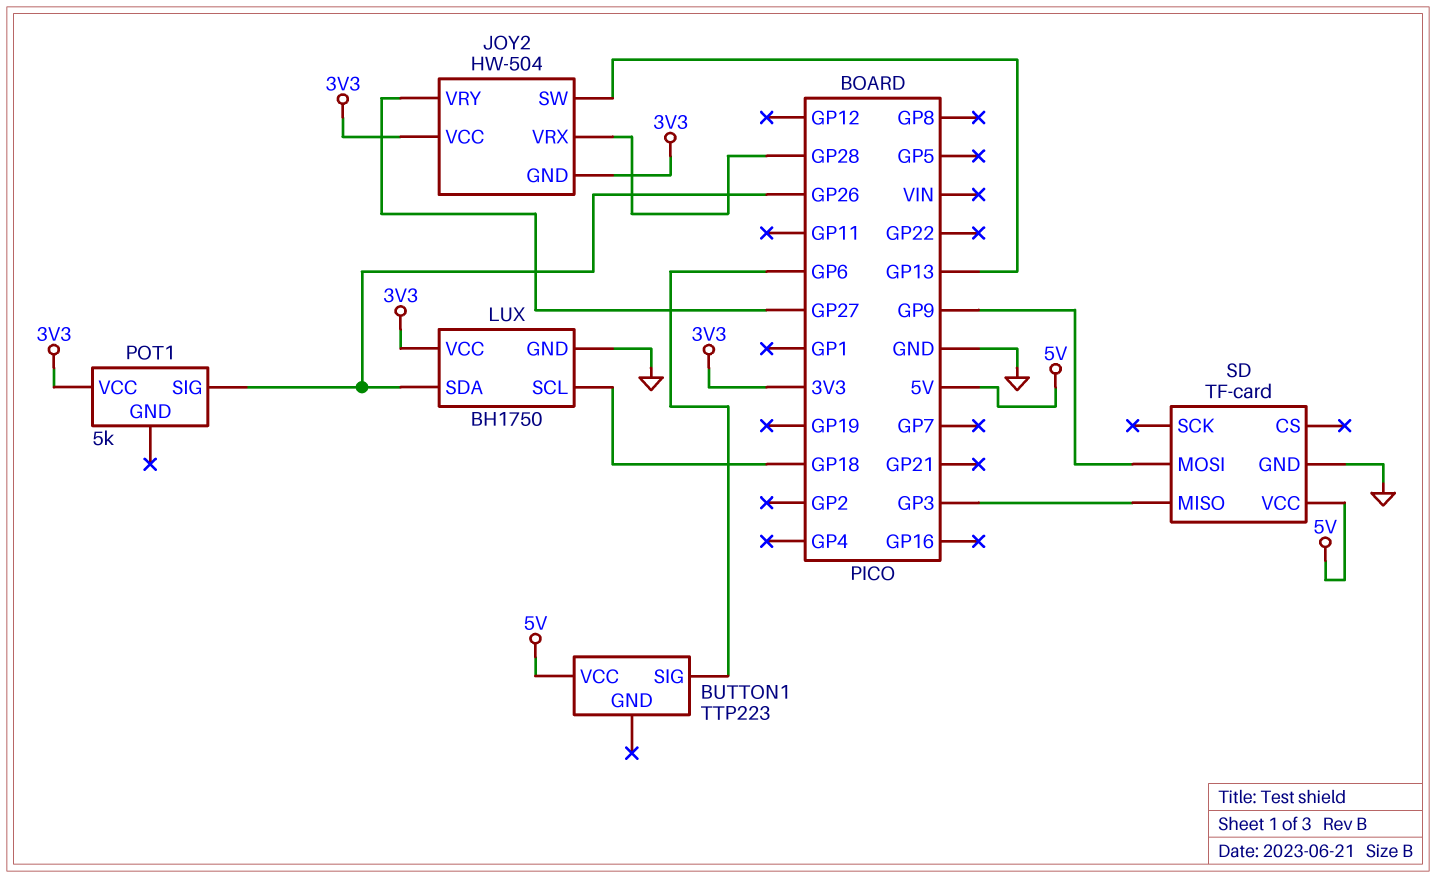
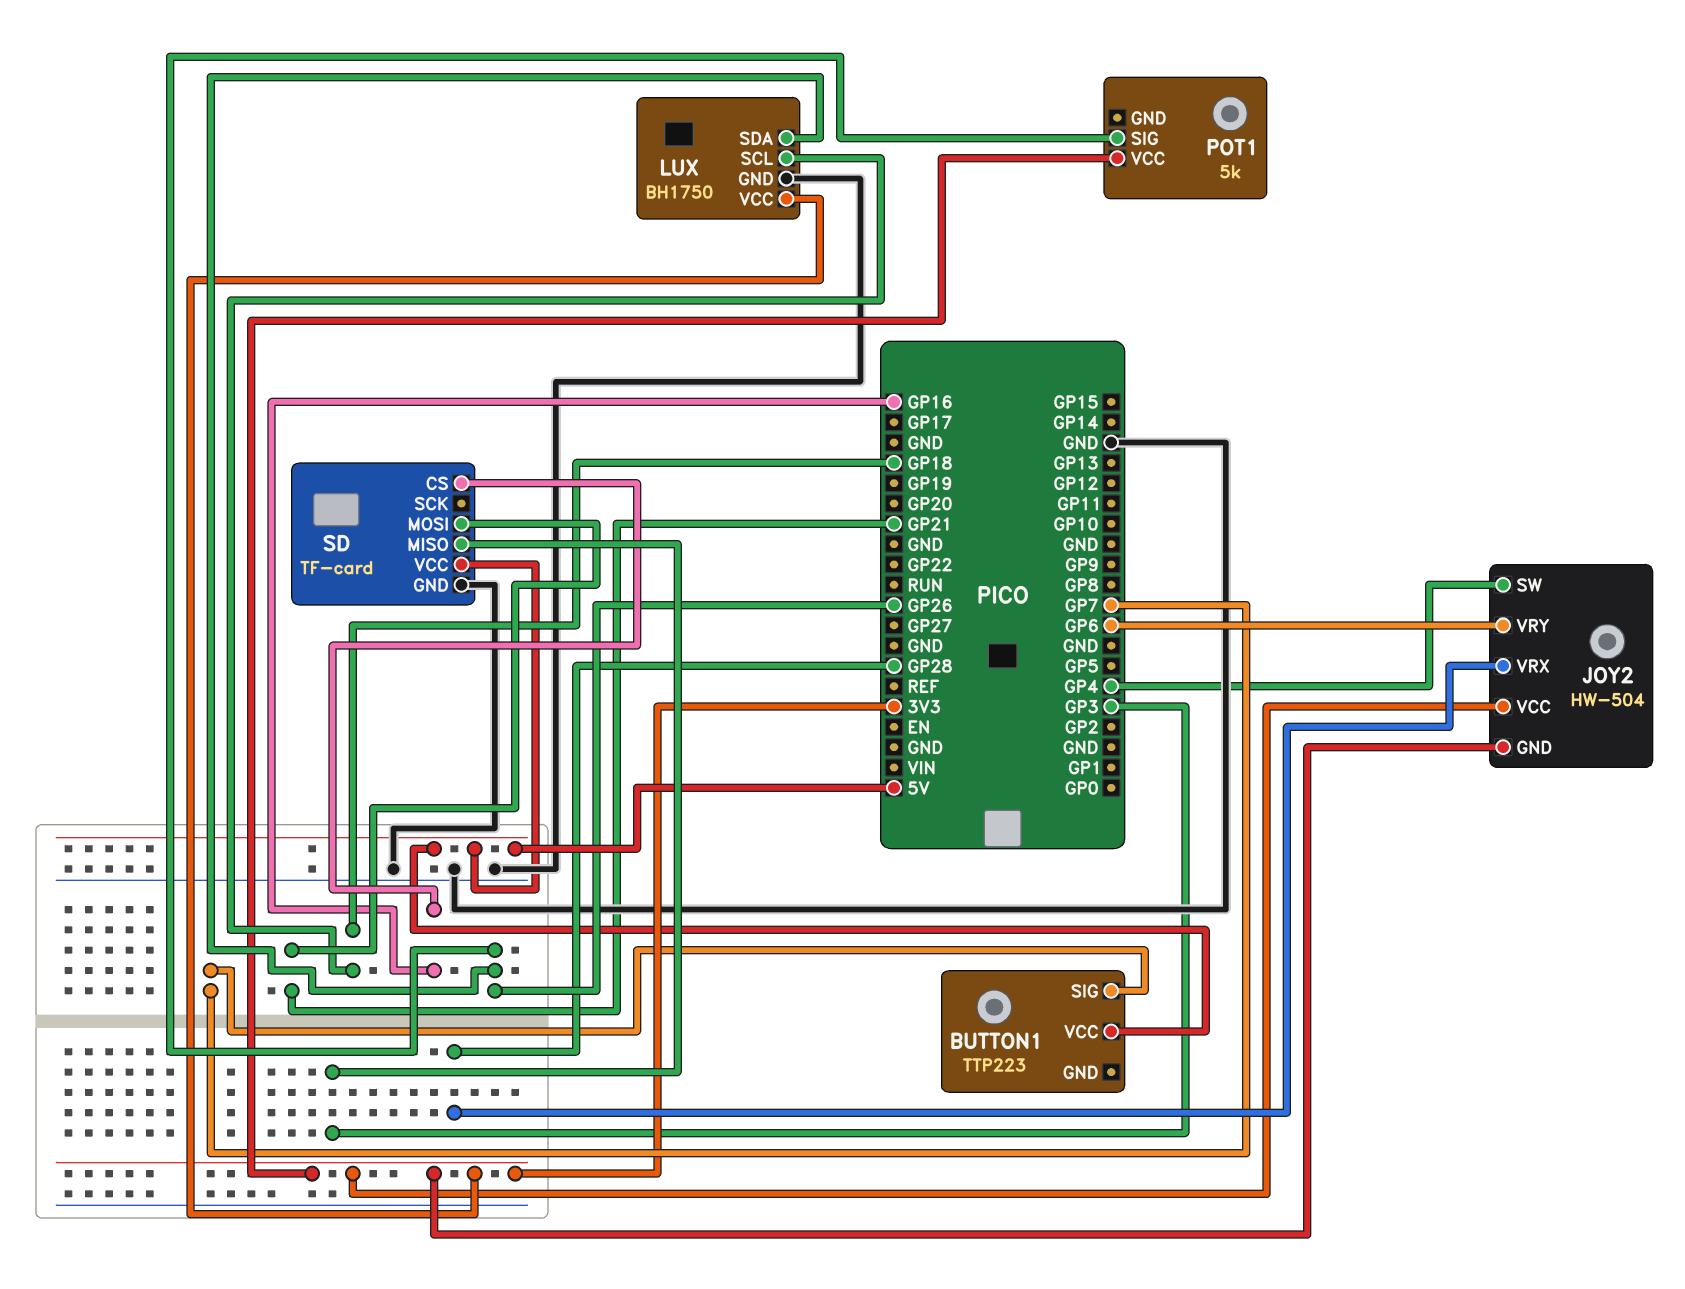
BUTTON1 pin SIG: GP6 -> GP7
JOY2 pin SW: GP13 -> GP4
JOY2 pin VRY: GP27 -> GP6
SD pin CS: none -> GP16
SD pin MOSI: GP9 -> GP21

